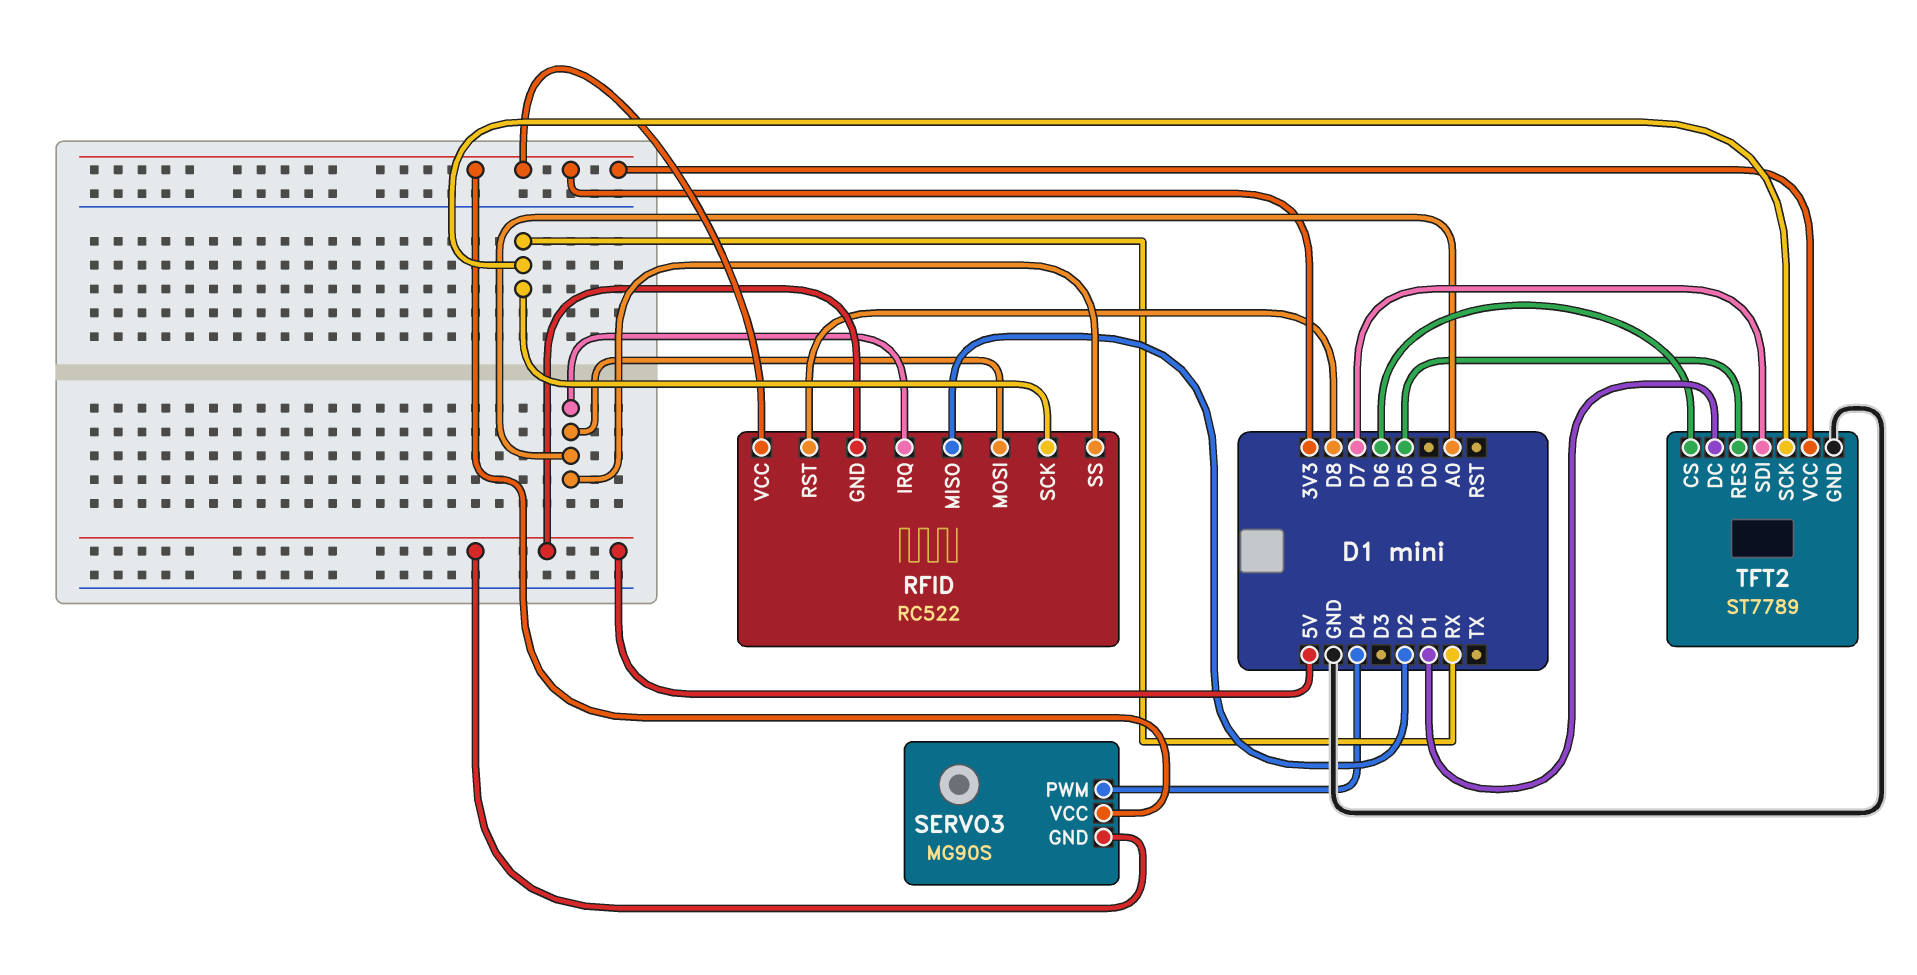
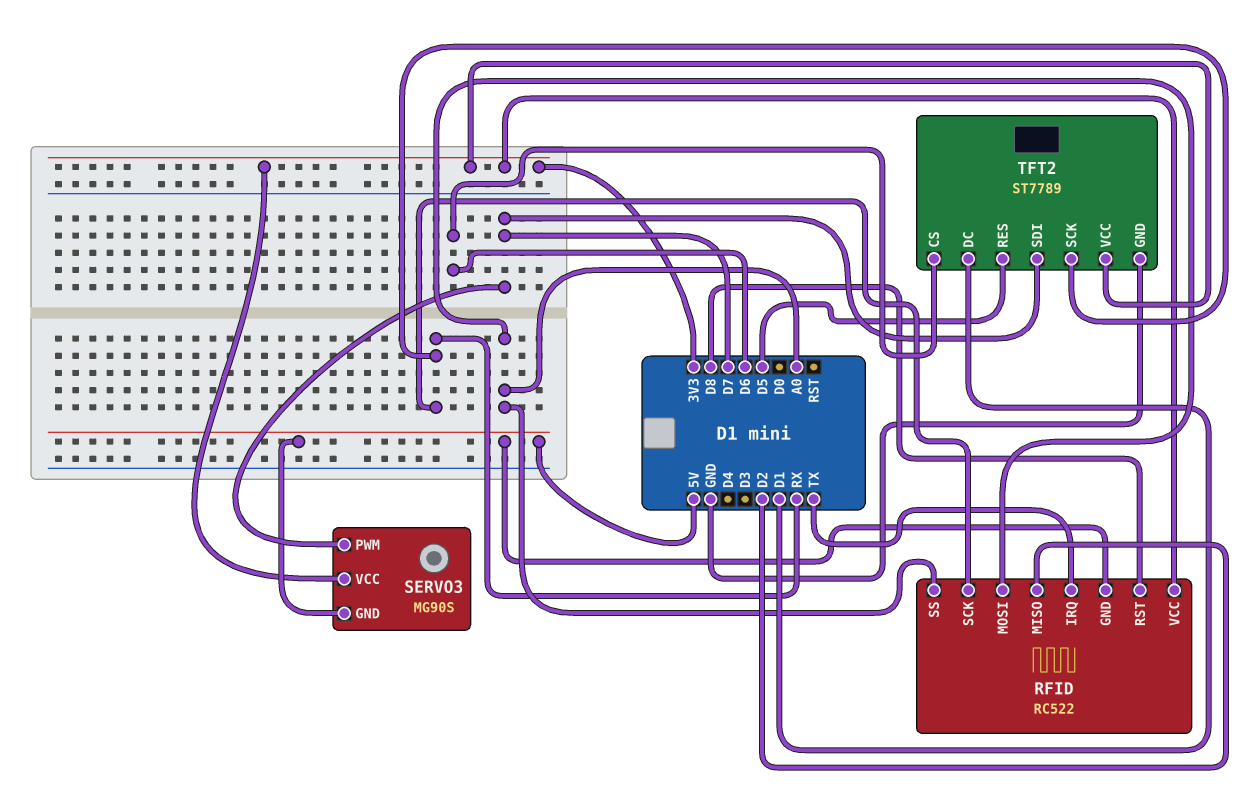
RFID pin IRQ: A0 -> TX
SERVO3 pin PWM: D4 -> D7

